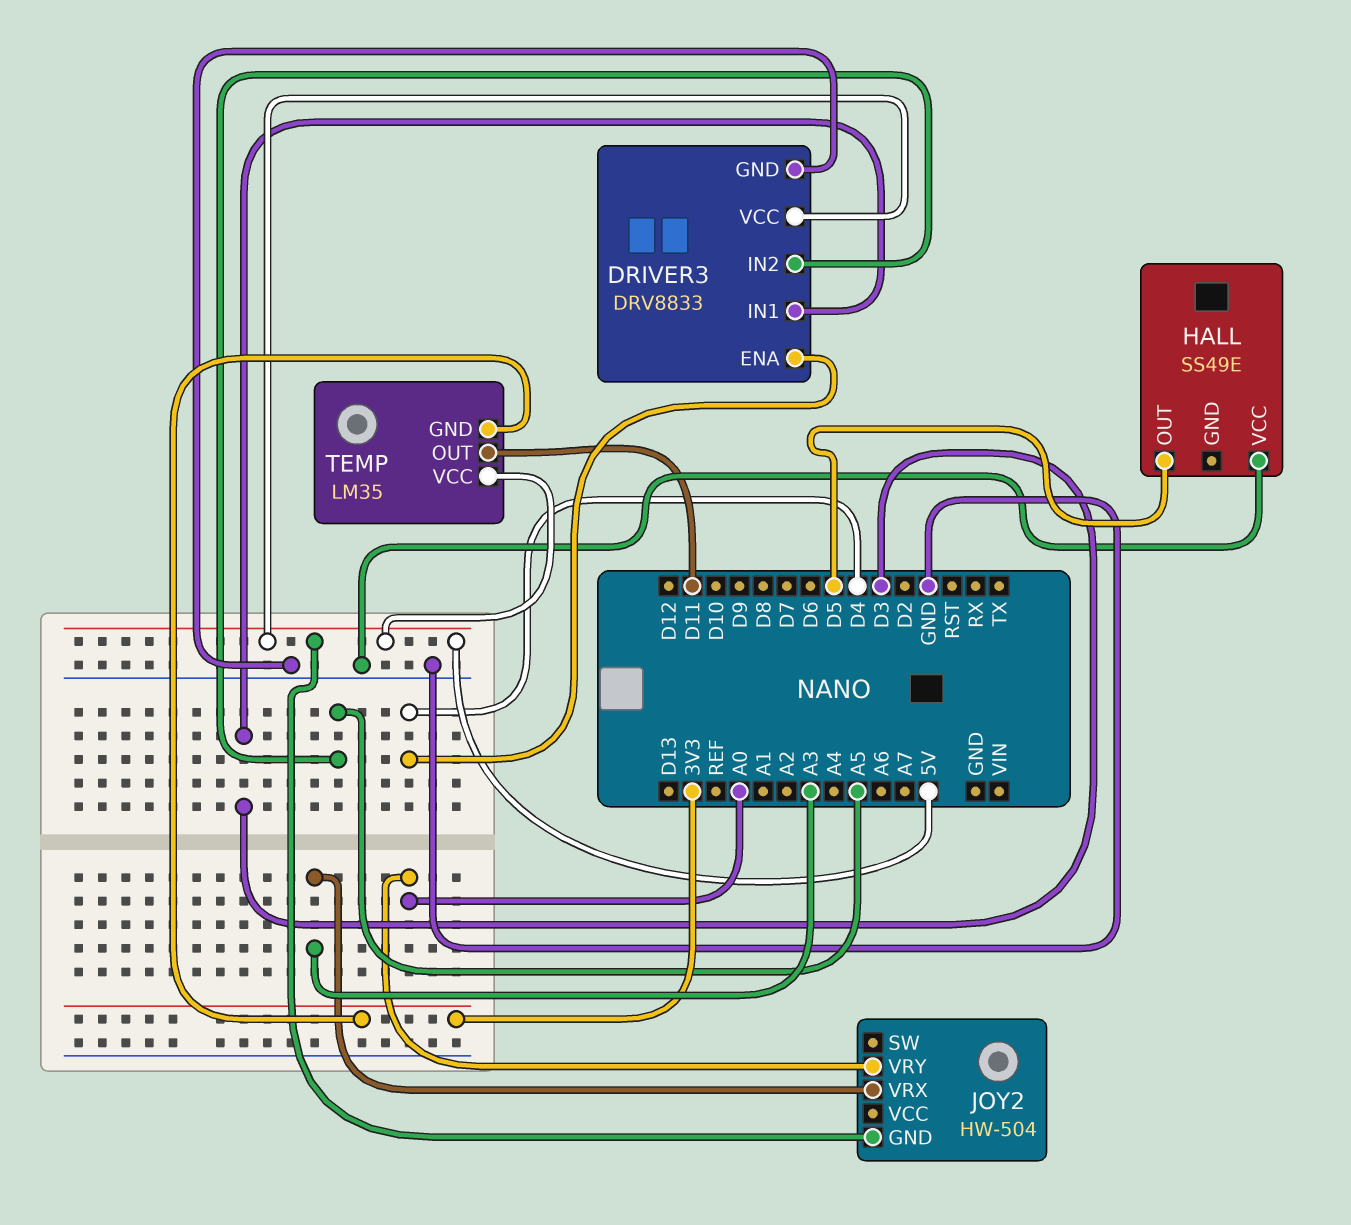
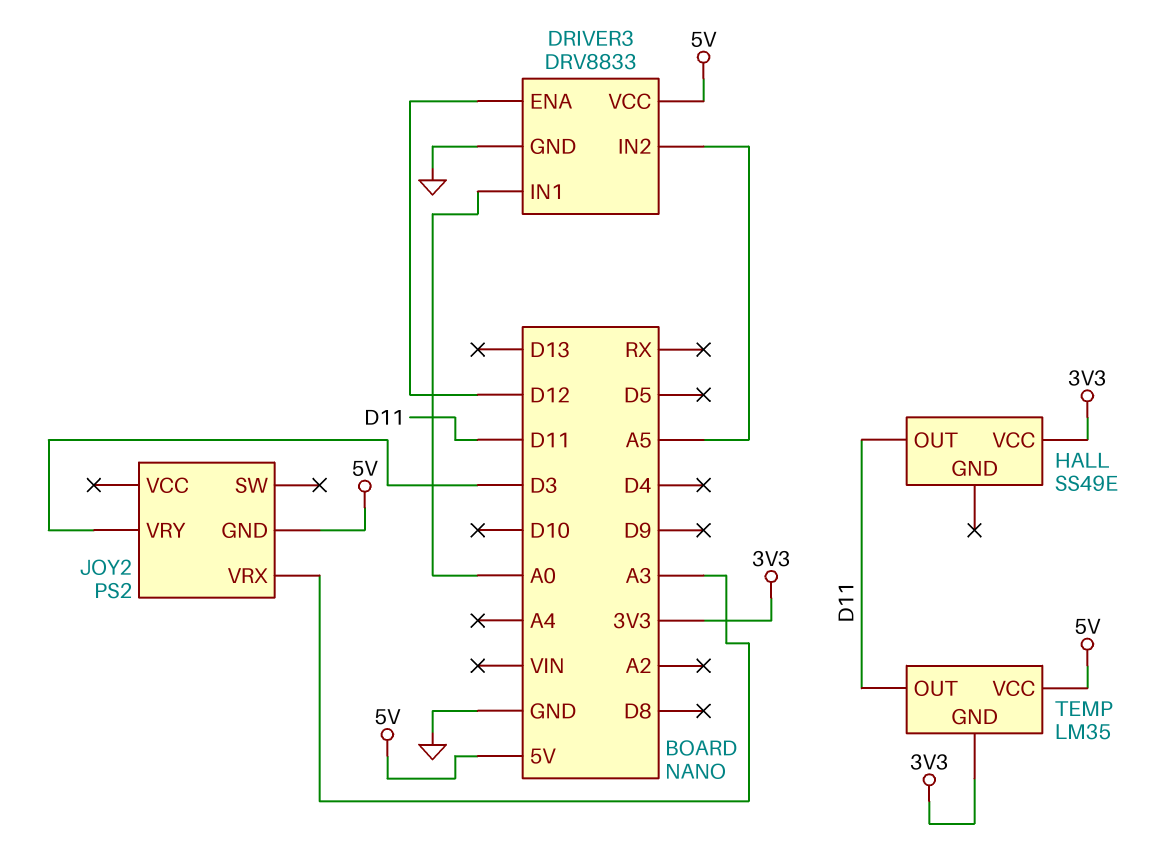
DRIVER3 pin ENA: D4 -> D12
DRIVER3 pin IN1: D3 -> A0
HALL pin OUT: D5 -> D11
HALL pin VCC: GND -> 3V3
JOY2: HW-504 -> PS2
JOY2 pin VRY: A0 -> D3

